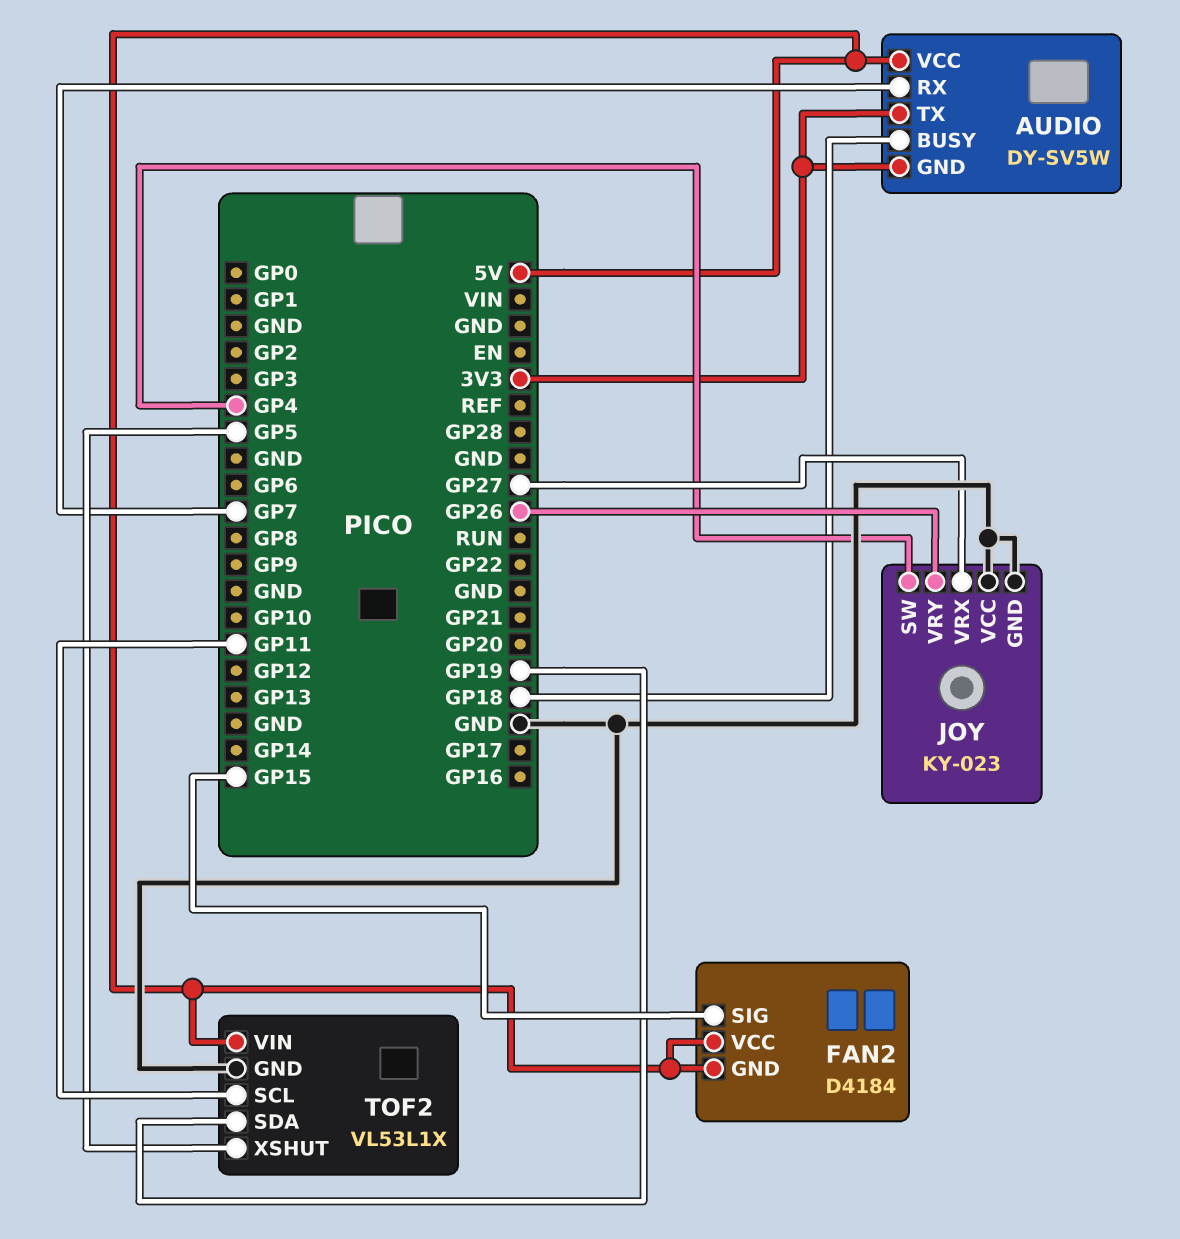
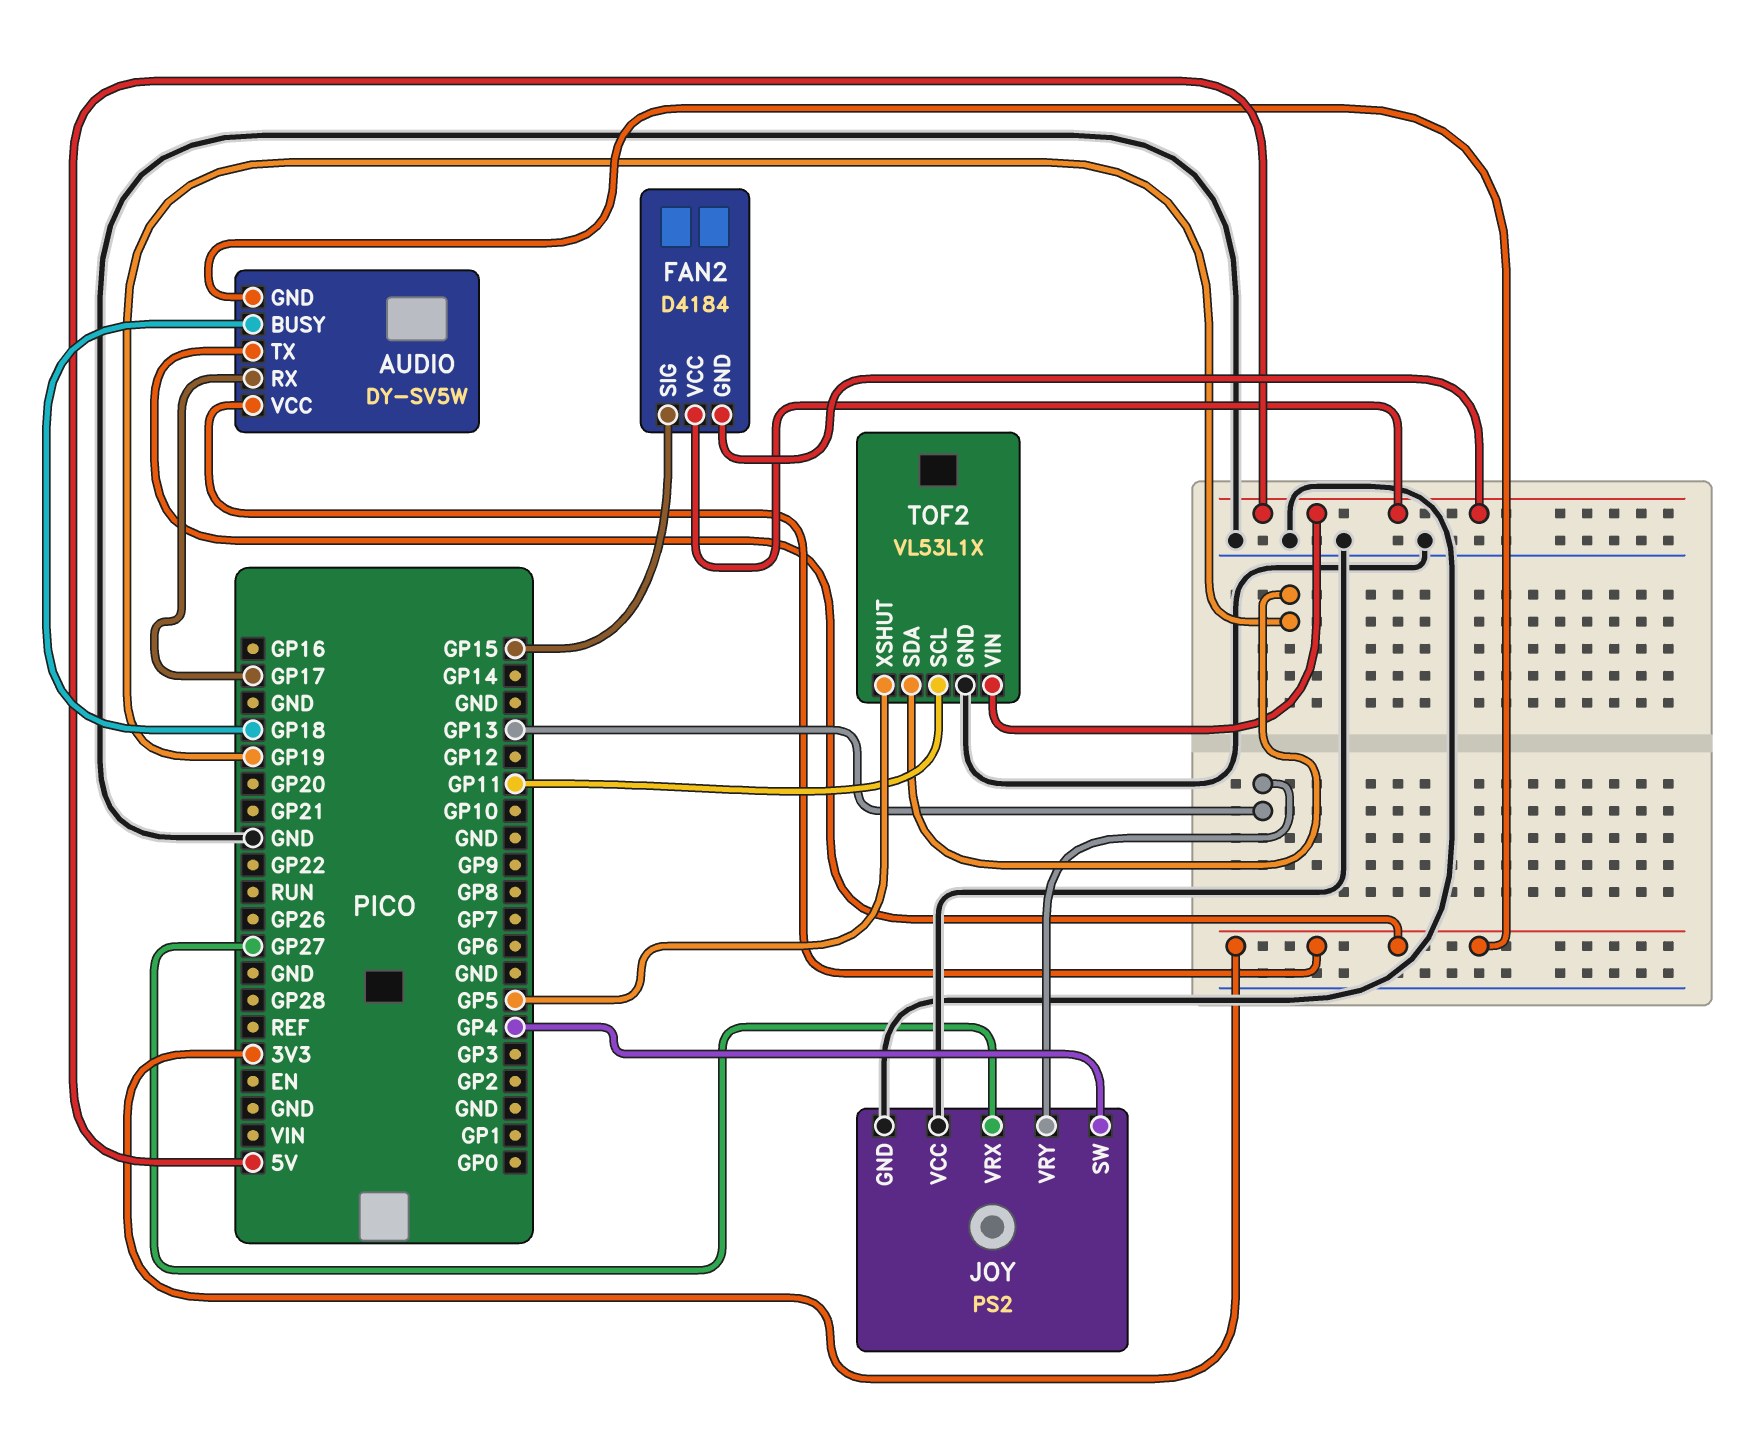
AUDIO pin RX: GP7 -> GP17
AUDIO pin VCC: 5V -> 3V3
JOY: KY-023 -> PS2
JOY pin VRY: GP26 -> GP13

